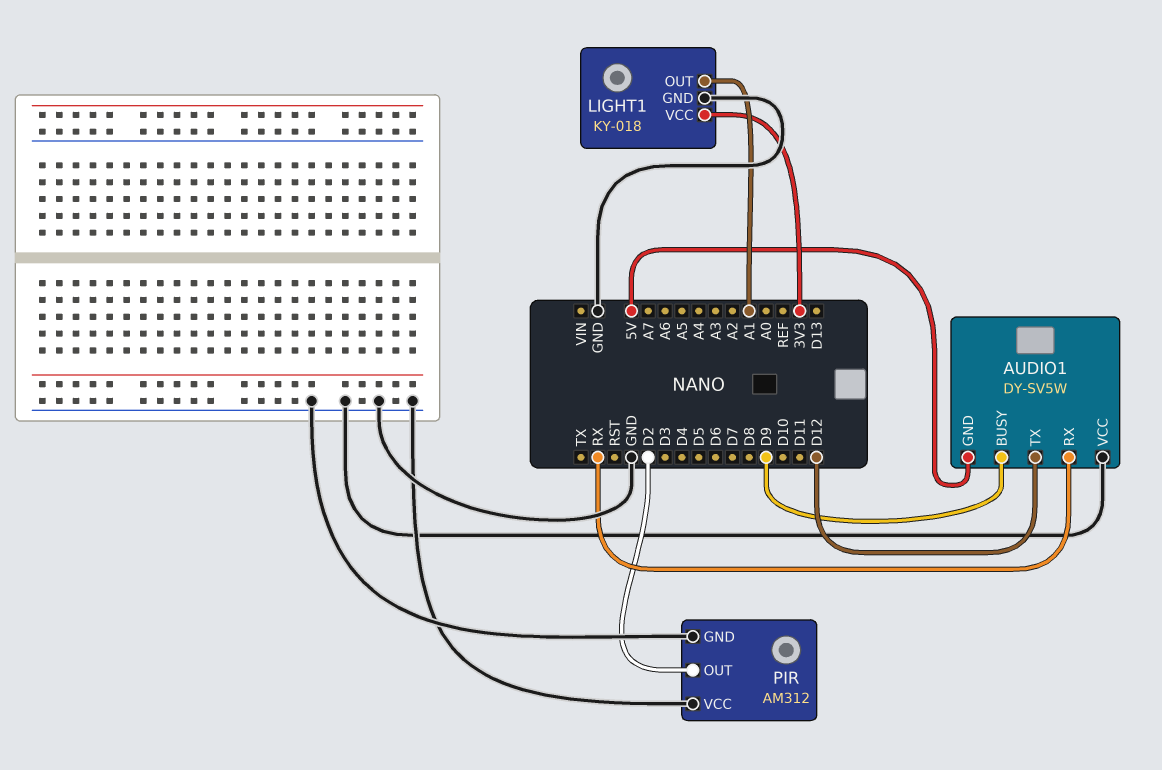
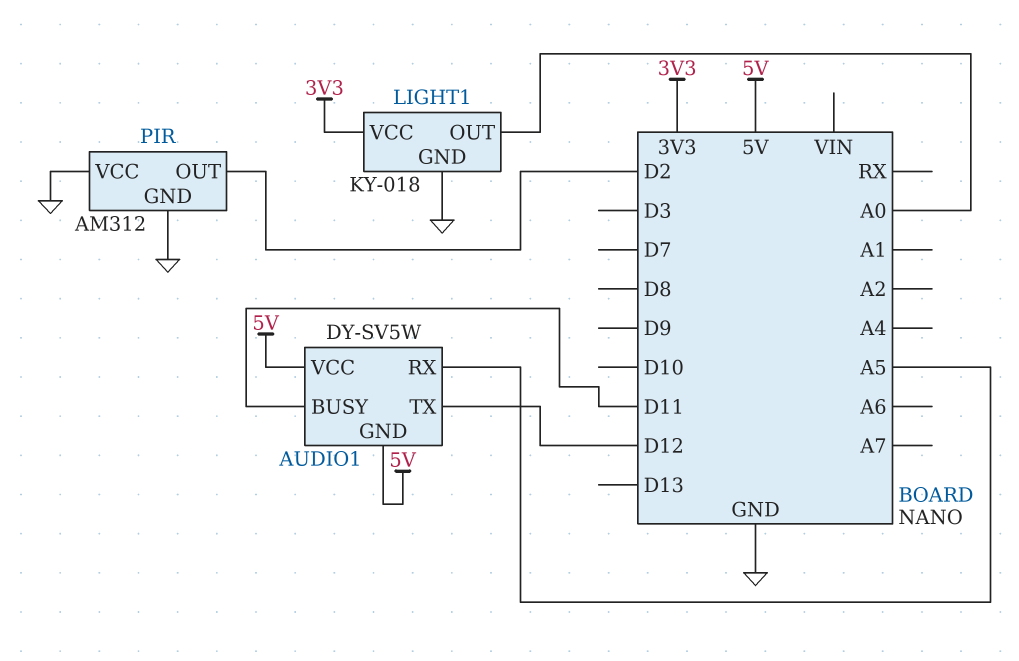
AUDIO1 pin BUSY: D9 -> D11
AUDIO1 pin RX: RX -> A5
AUDIO1 pin VCC: GND -> 5V
LIGHT1 pin OUT: A1 -> A0

